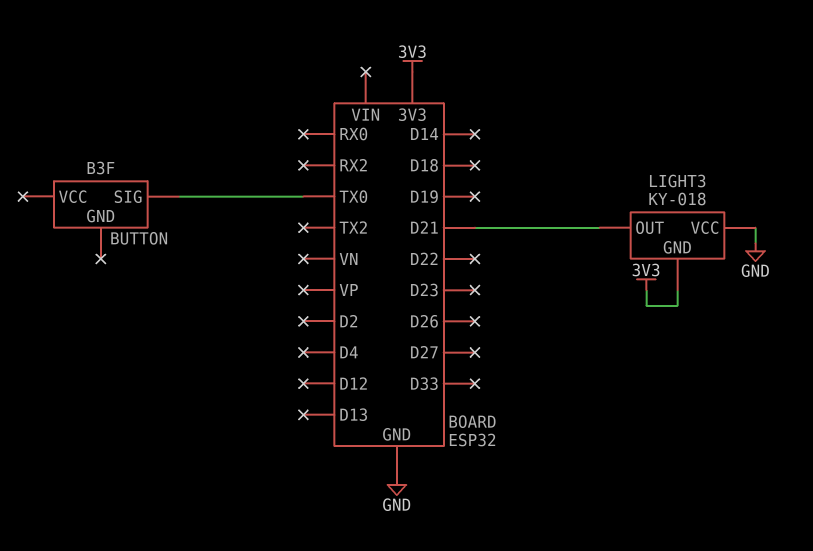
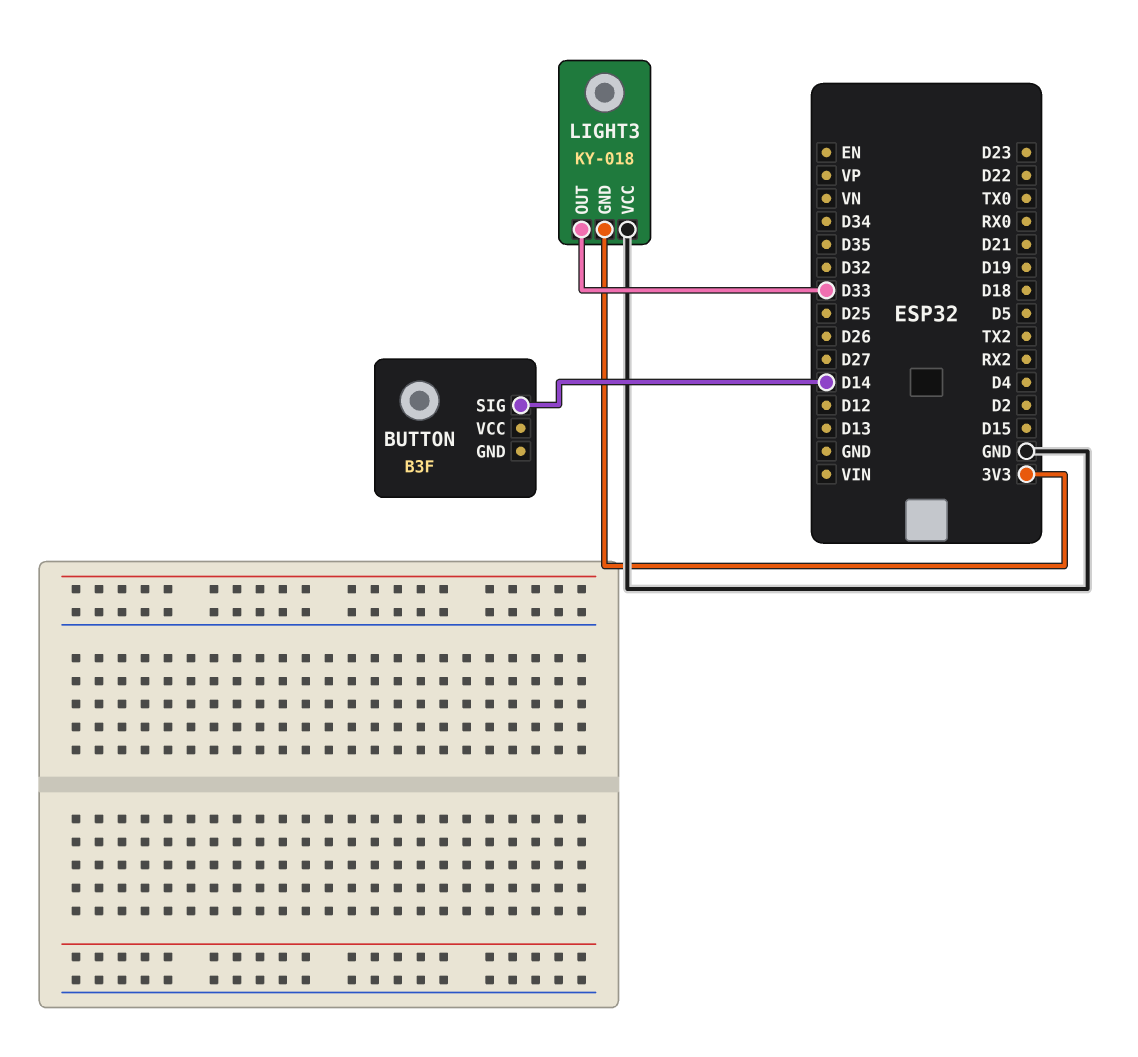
BUTTON pin SIG: TX0 -> D14
LIGHT3 pin OUT: D21 -> D33

